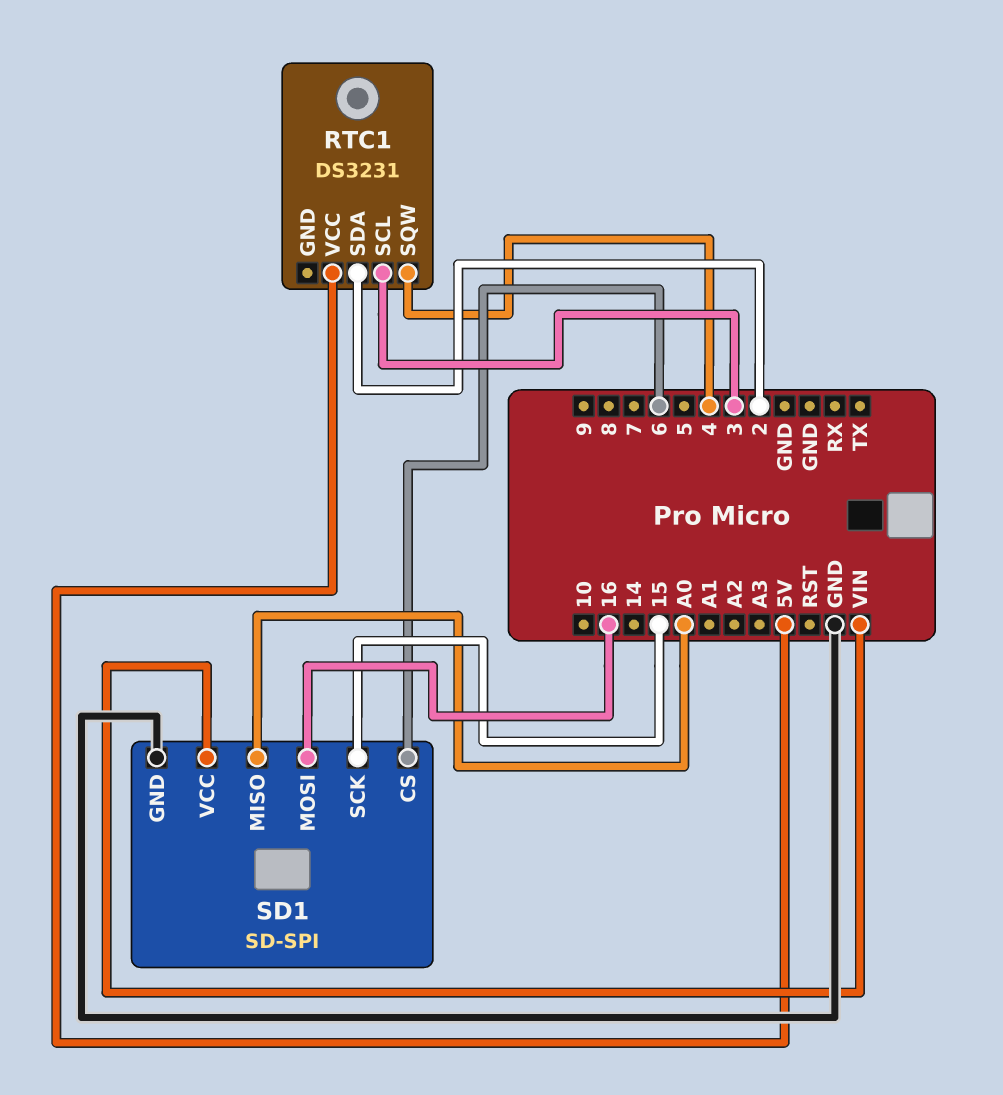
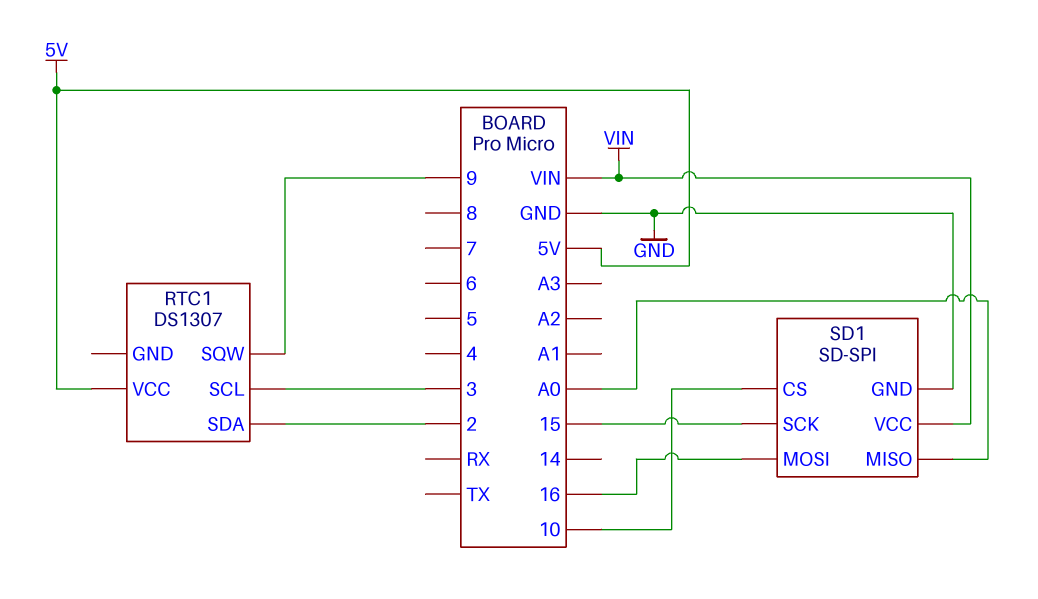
RTC1: DS3231 -> DS1307
RTC1 pin SQW: 4 -> 9
SD1 pin CS: 6 -> 10

